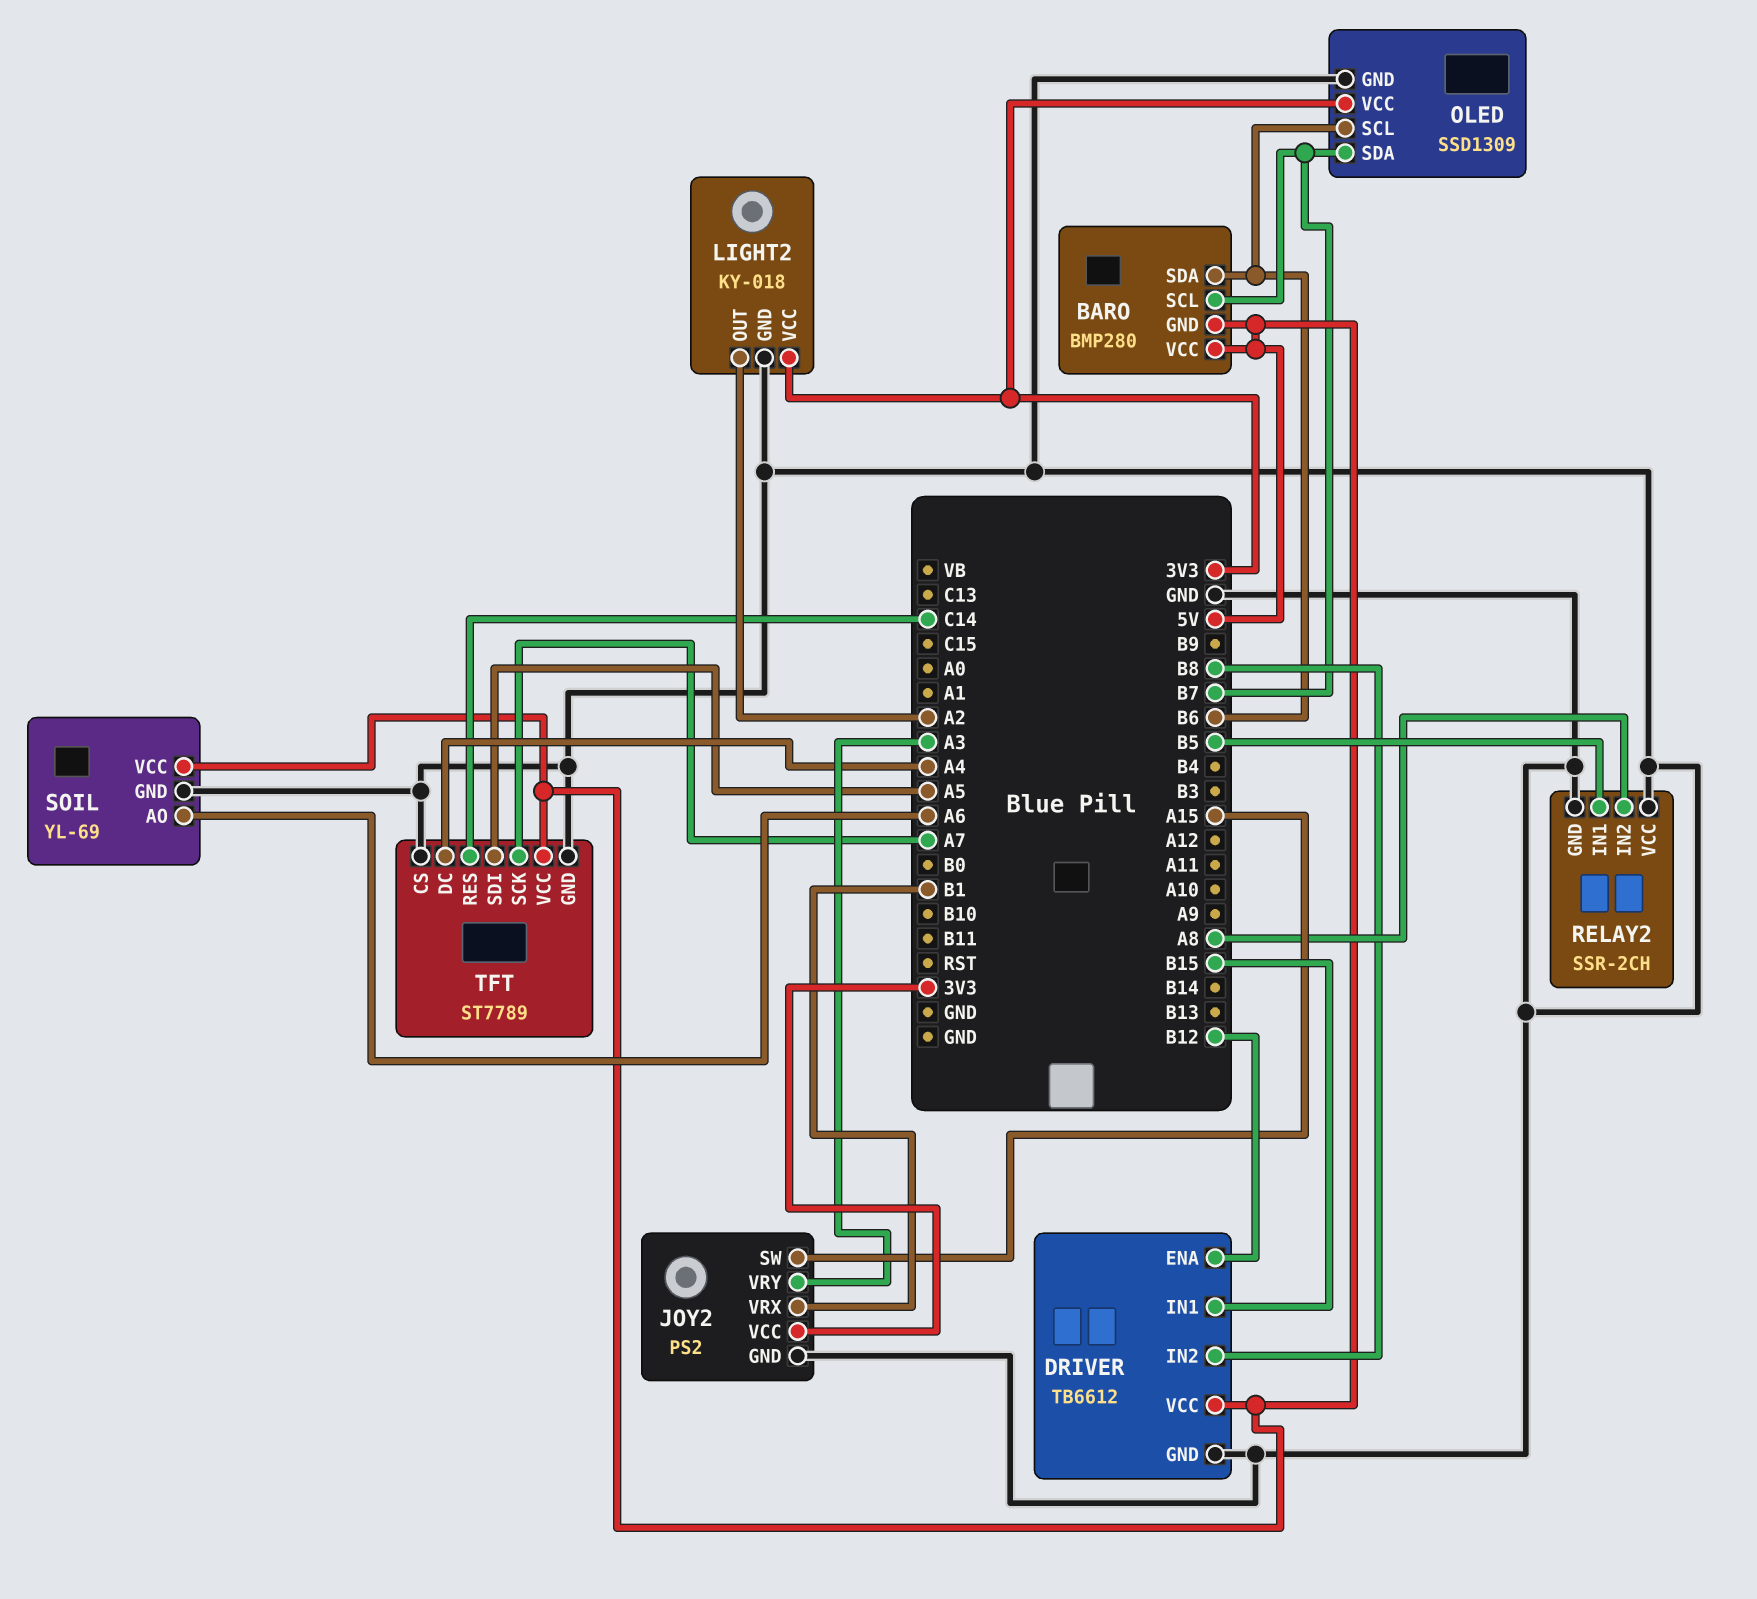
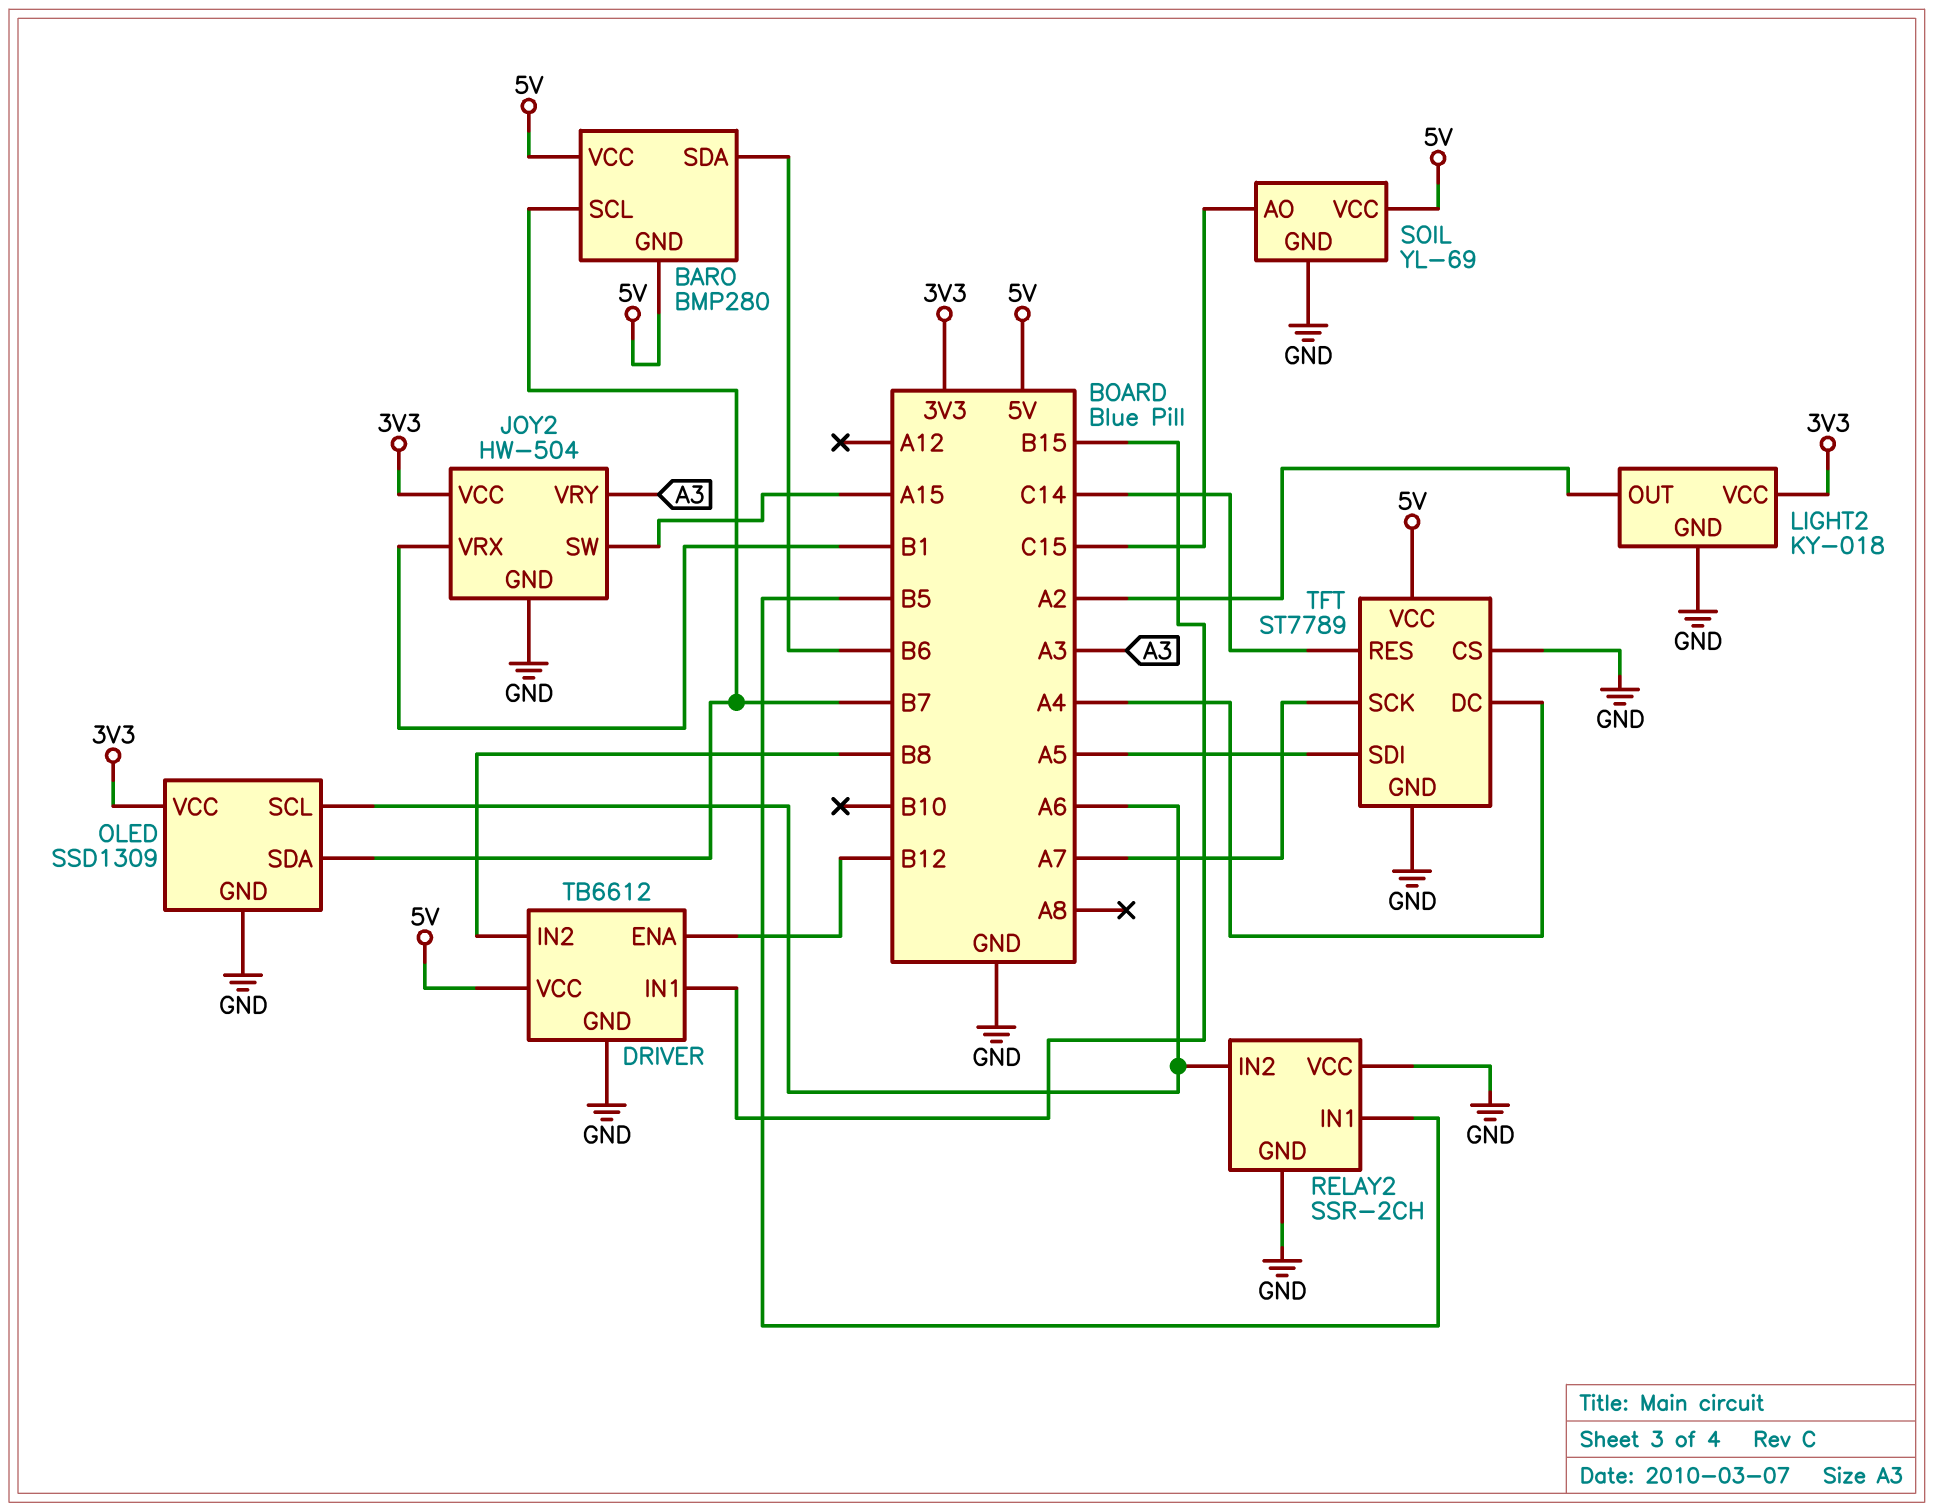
JOY2: PS2 -> HW-504
OLED pin SCL: B6 -> A6
RELAY2 pin IN2: A8 -> A6
SOIL pin AO: A6 -> C15

